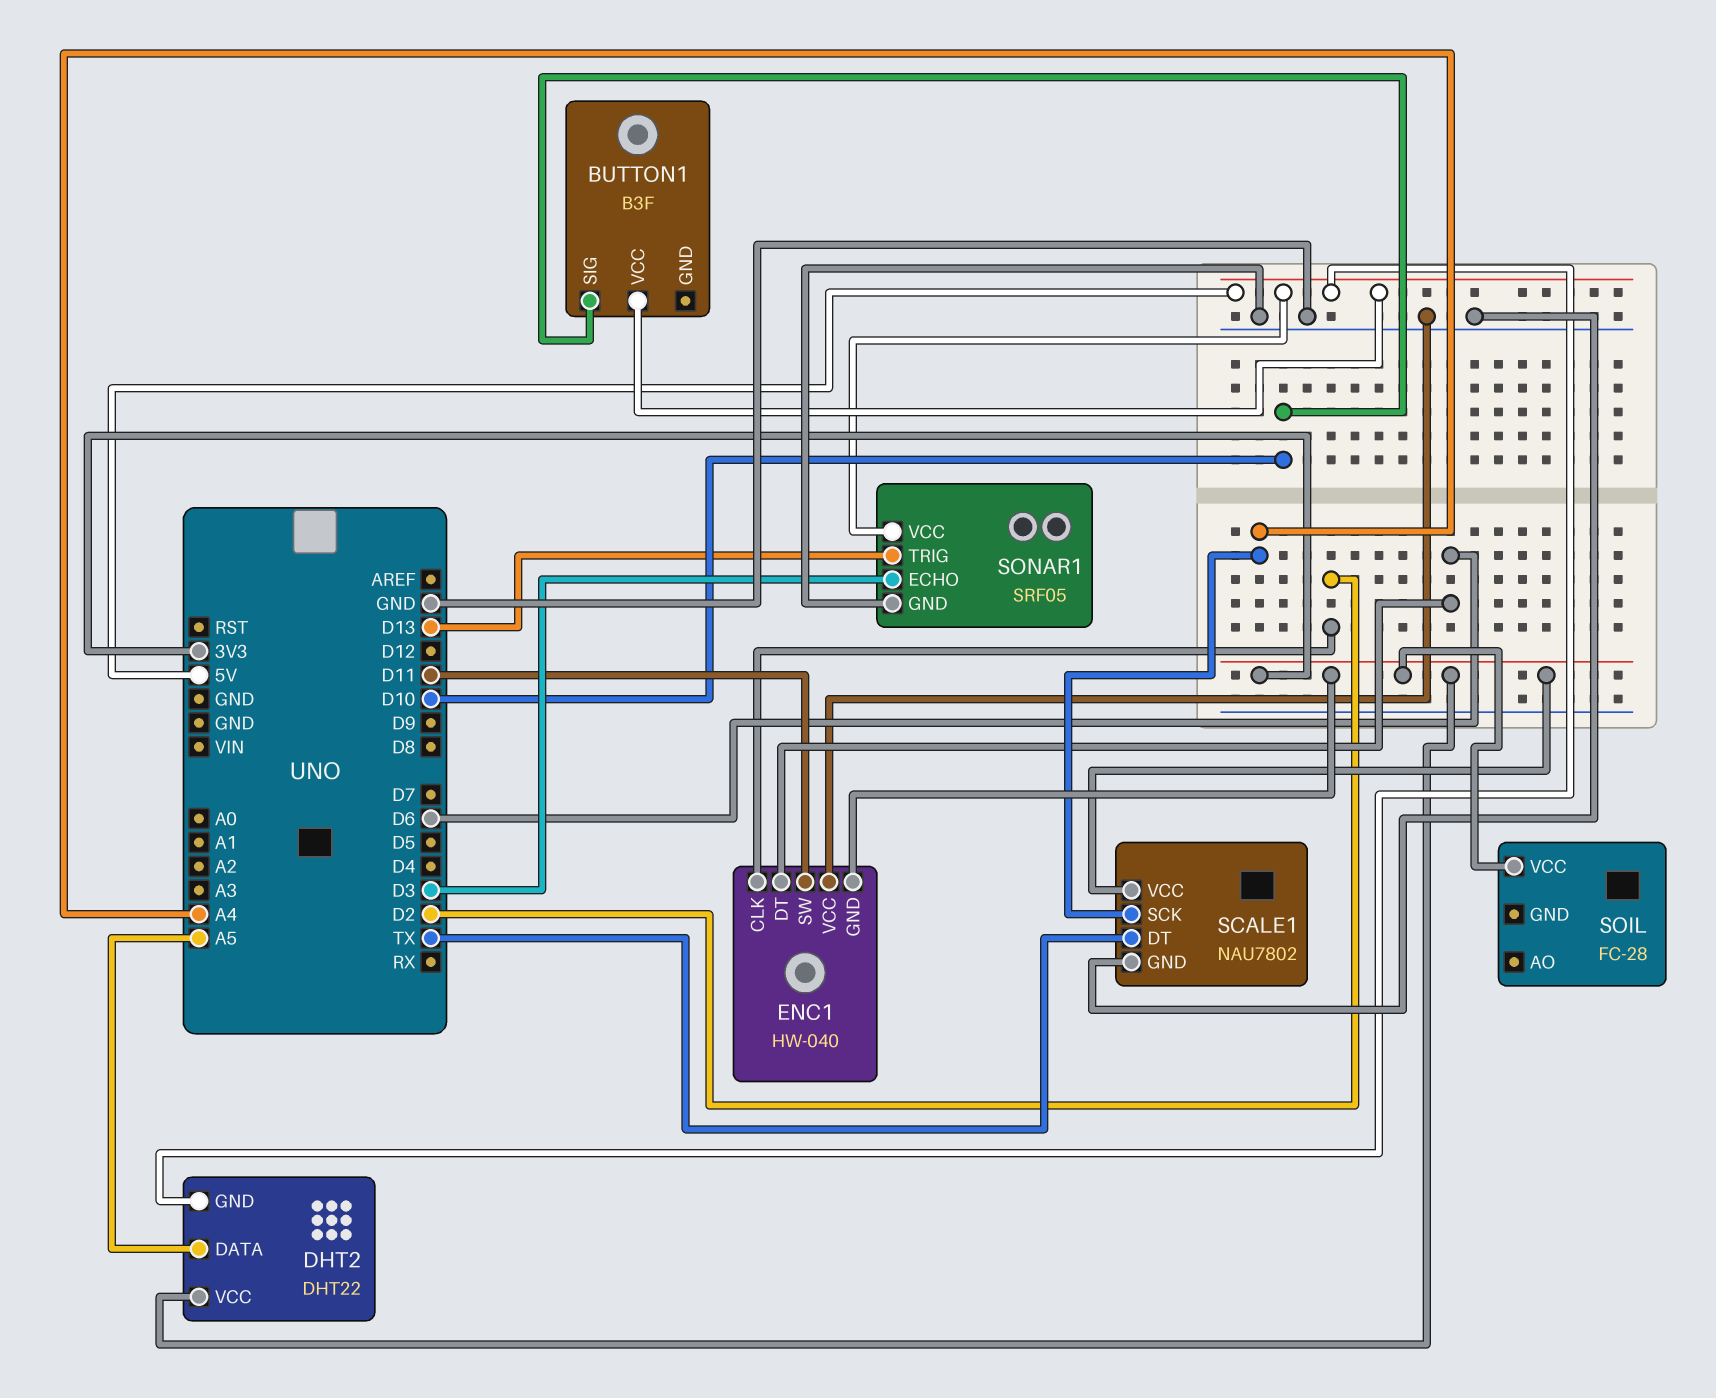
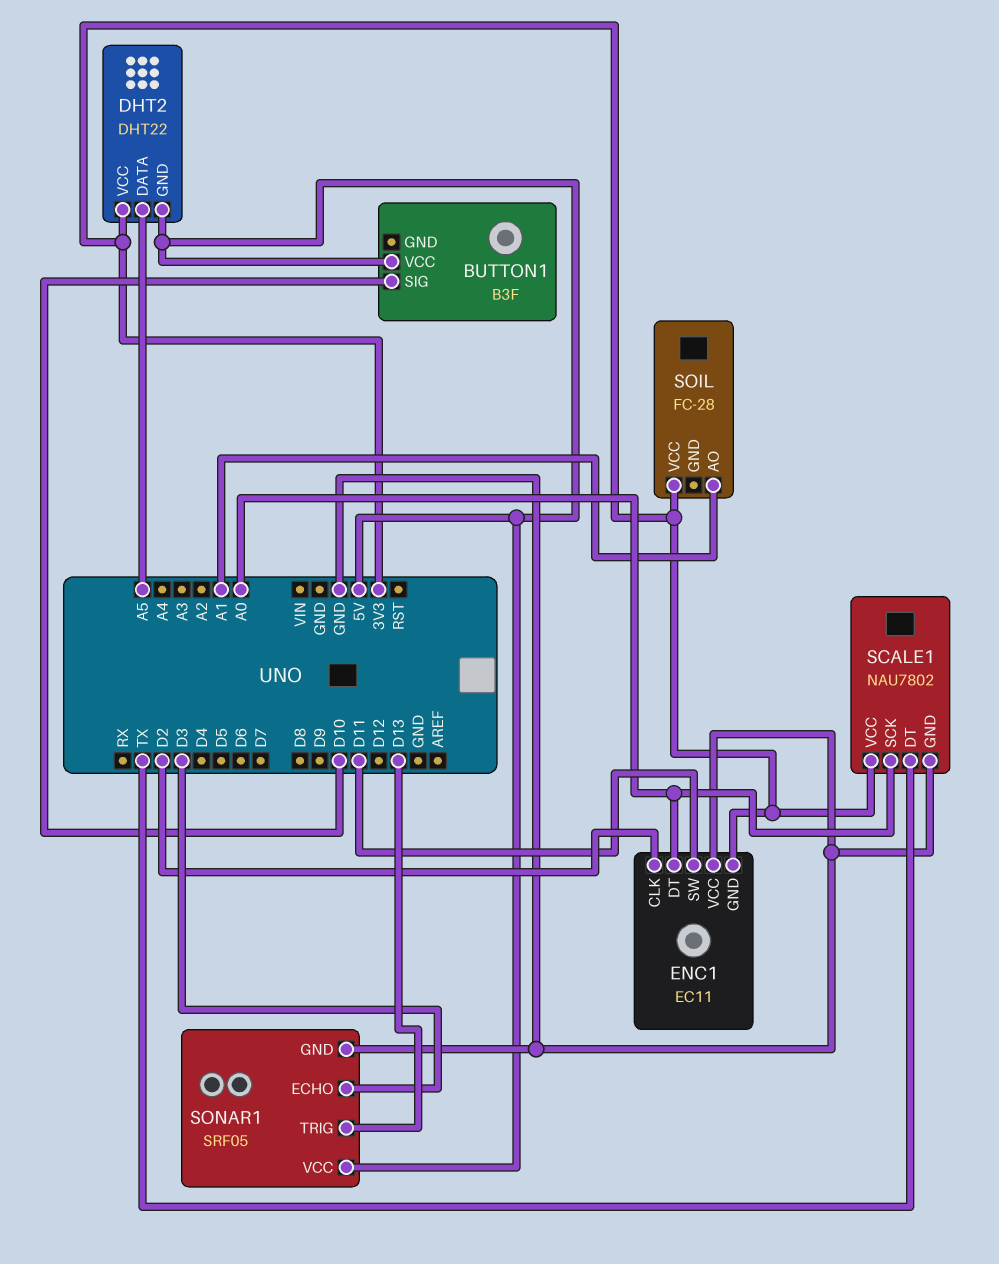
ENC1: HW-040 -> EC11
ENC1 pin DT: D6 -> A0
SCALE1 pin SCK: A4 -> A0
SOIL pin AO: none -> A1

